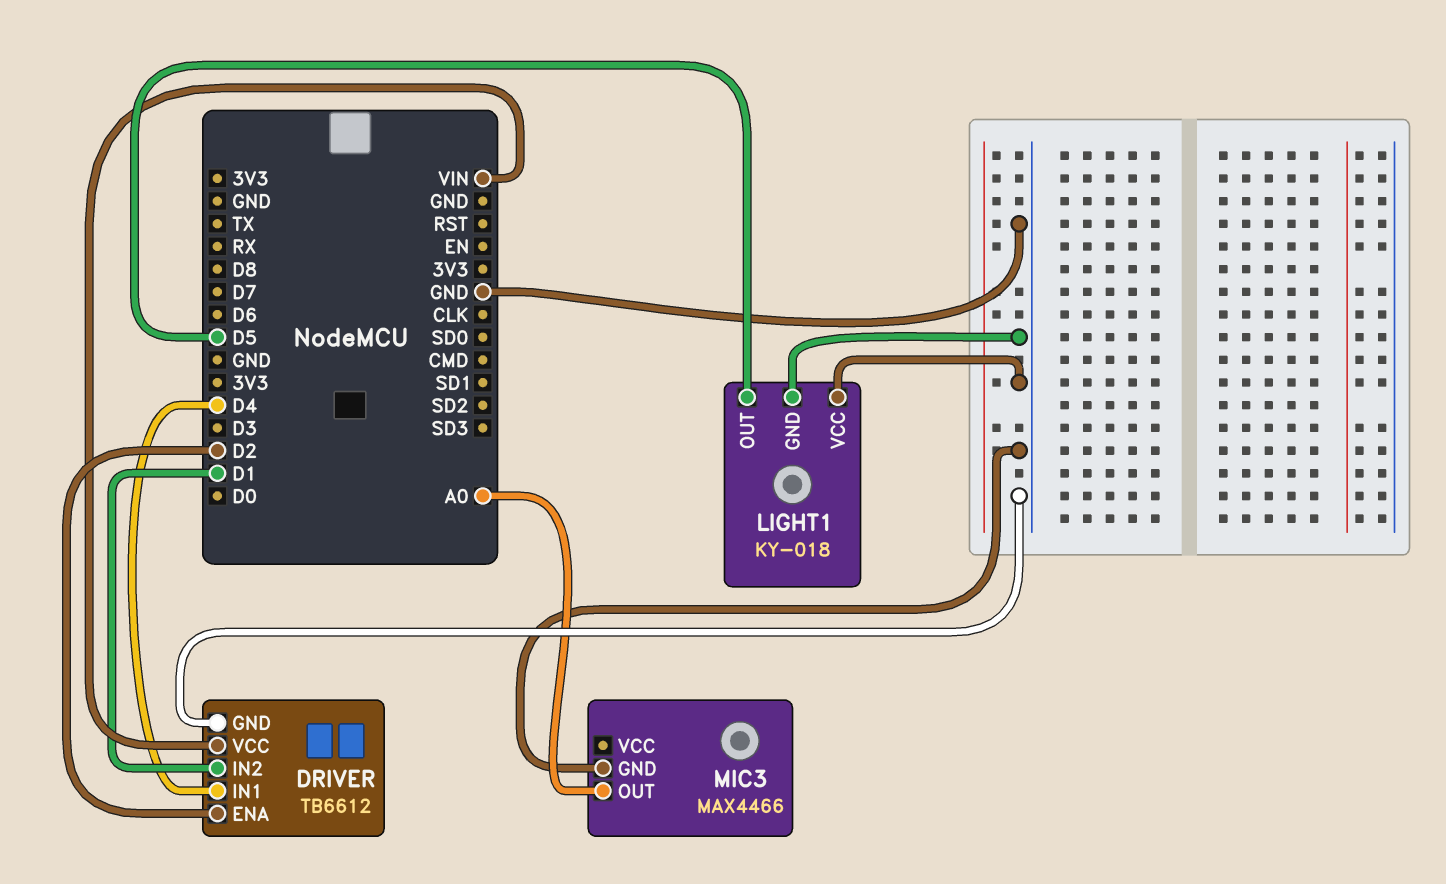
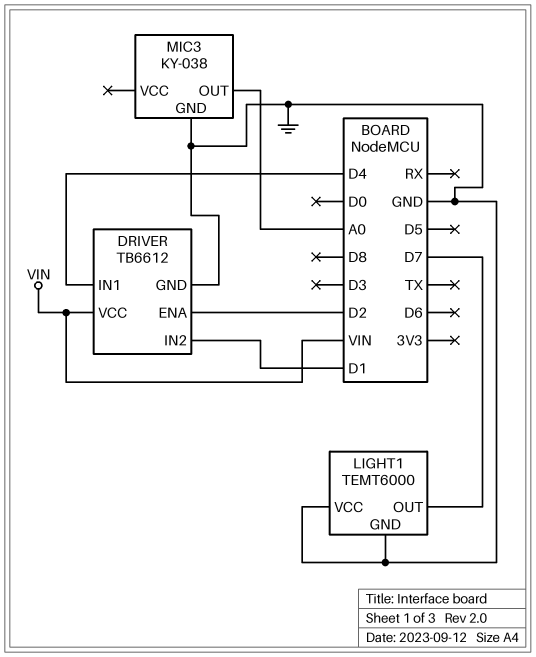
LIGHT1: KY-018 -> TEMT6000
LIGHT1 pin OUT: D5 -> D7
MIC3: MAX4466 -> KY-038

